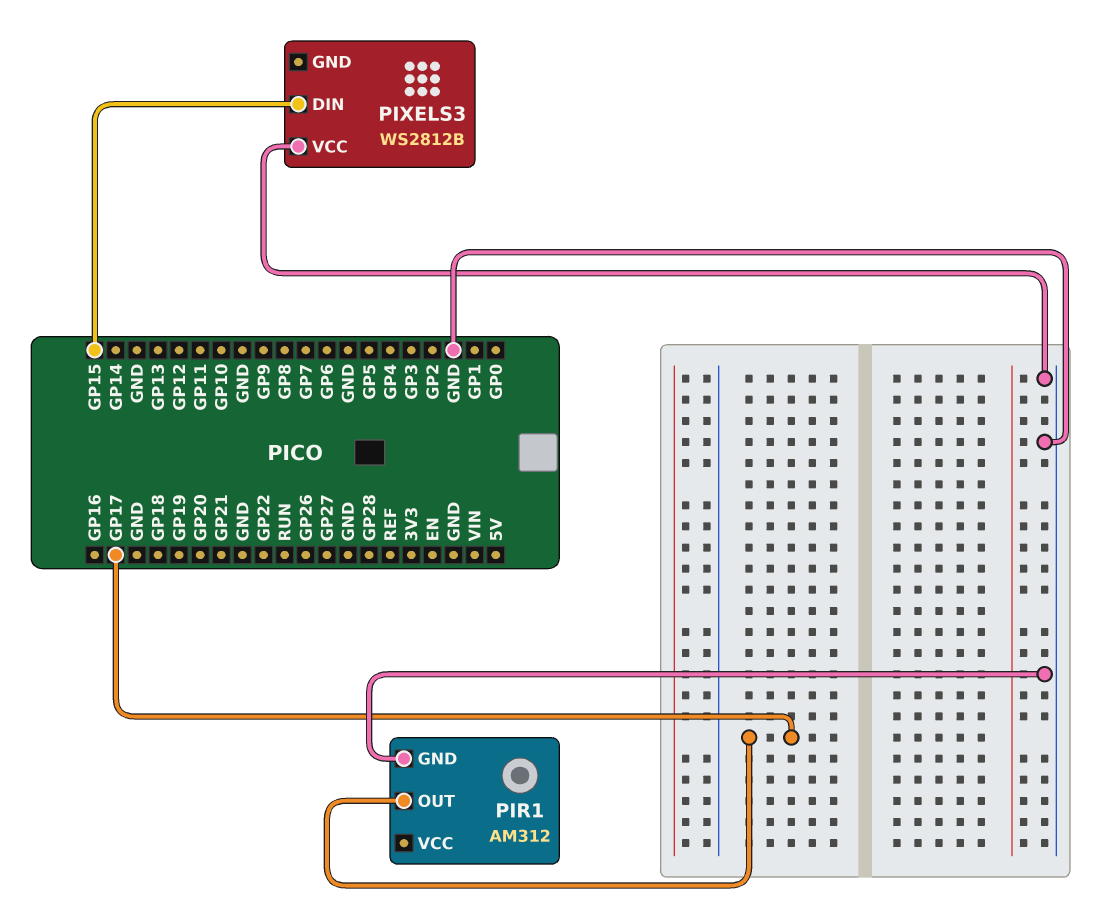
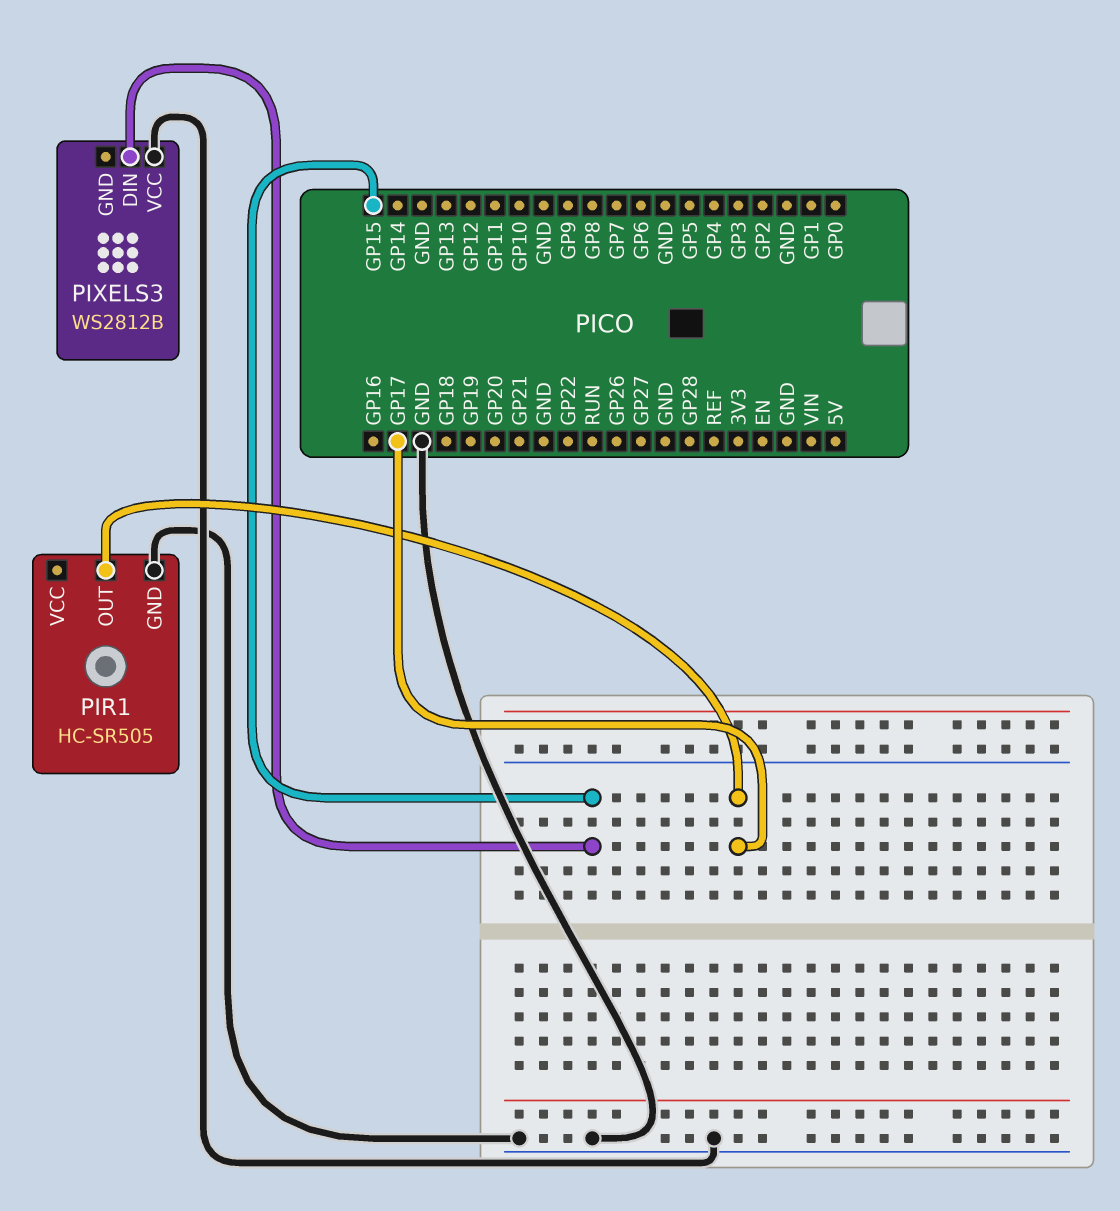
PIR1: AM312 -> HC-SR505

